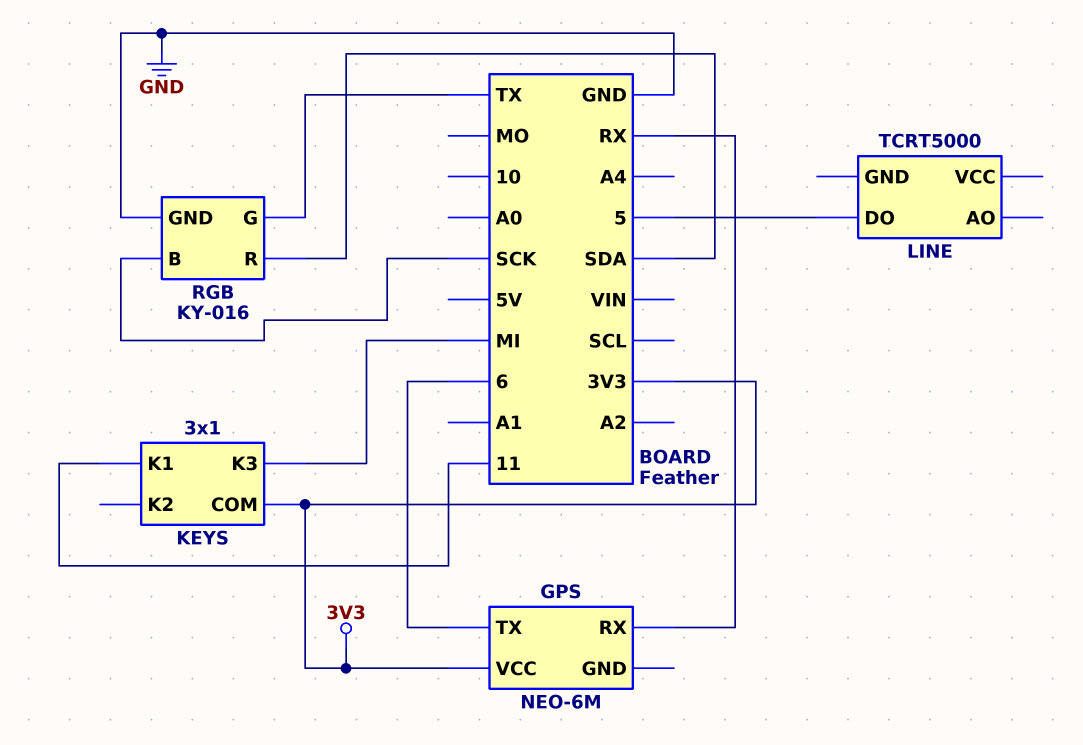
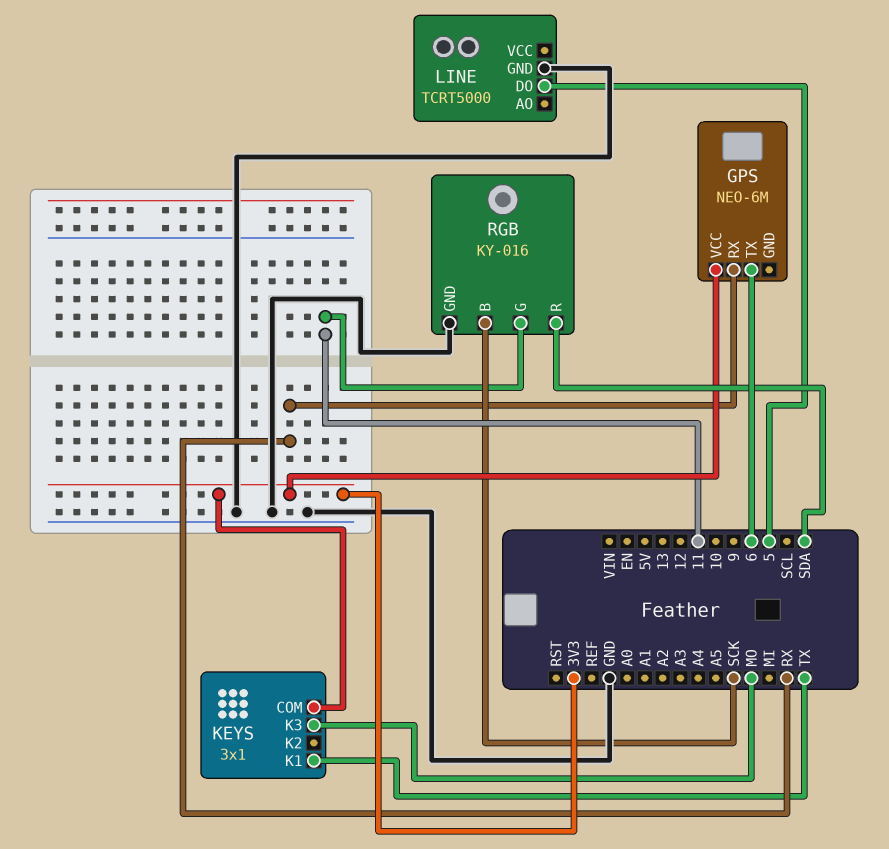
KEYS pin K1: 11 -> TX
KEYS pin K3: MI -> MO
LINE pin GND: none -> GND
RGB pin G: TX -> 11

